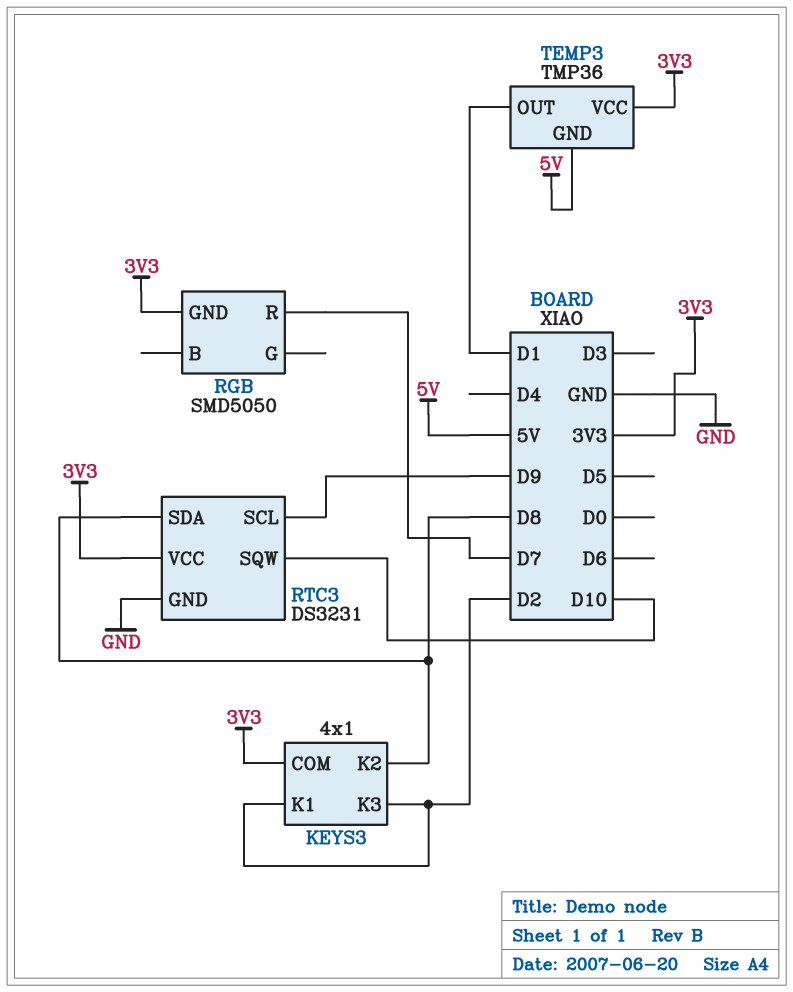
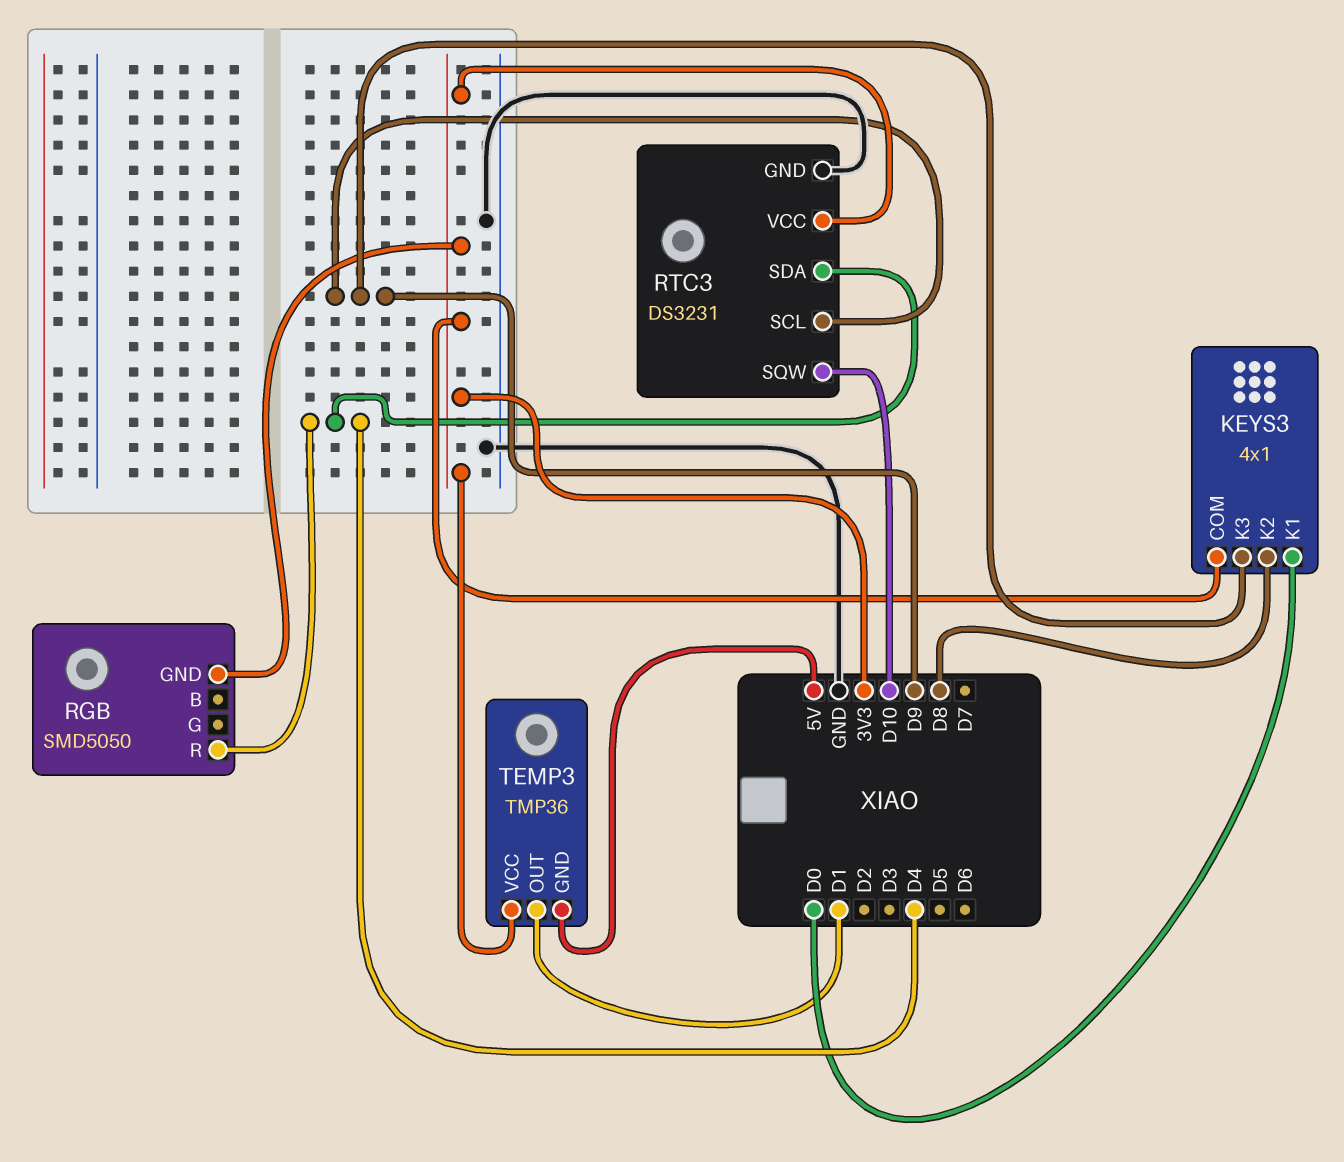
KEYS3 pin K1: D2 -> D0
KEYS3 pin K3: D2 -> D9
RGB pin R: D7 -> D4
RTC3 pin SDA: D8 -> D4

